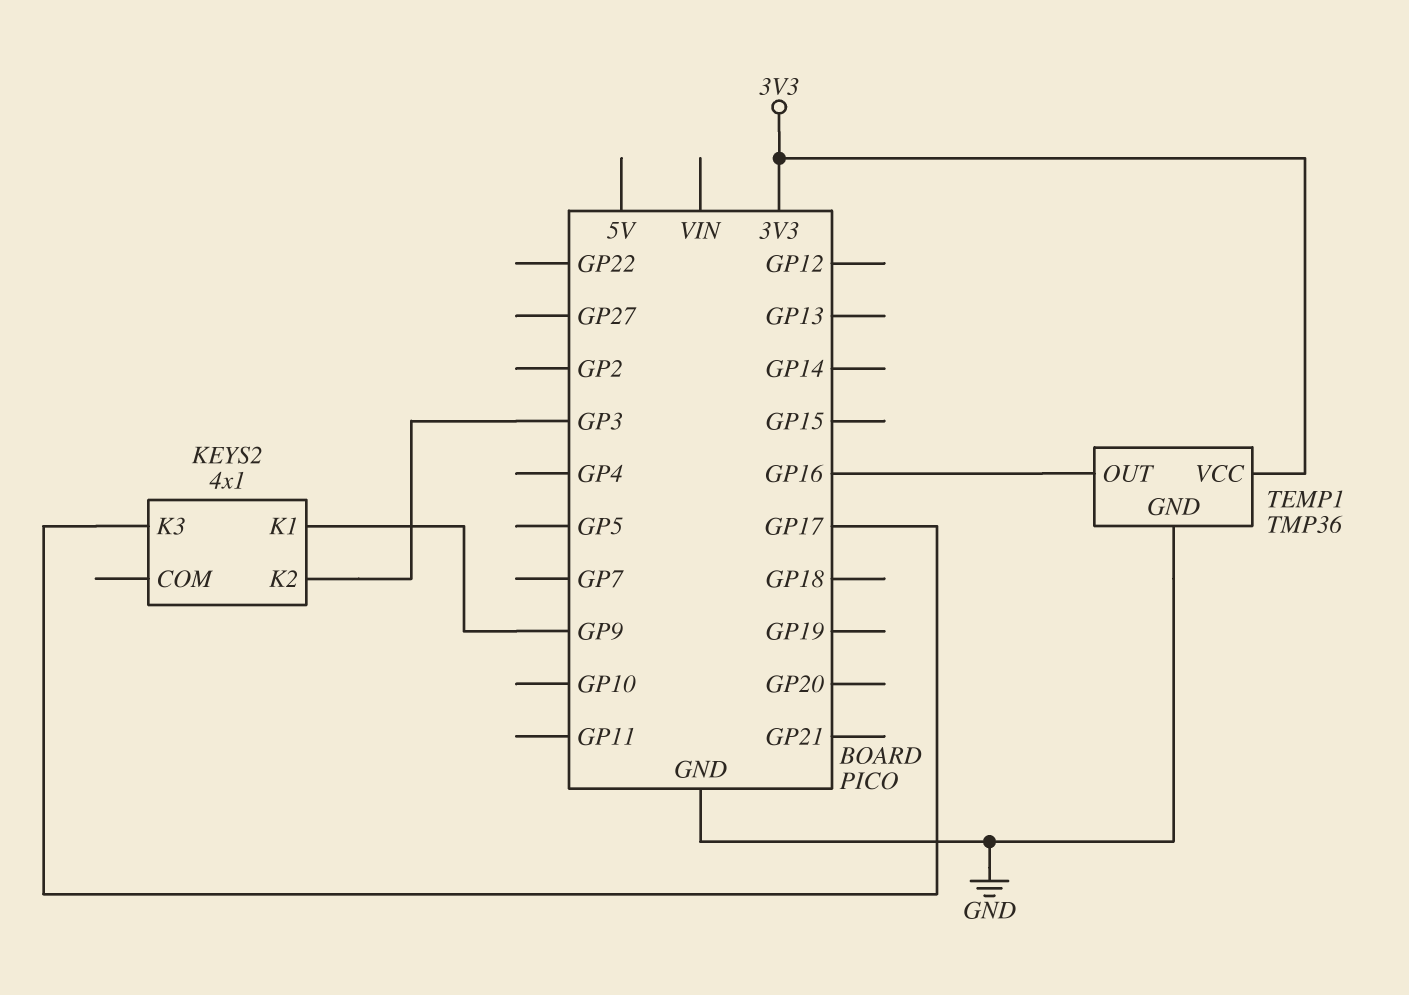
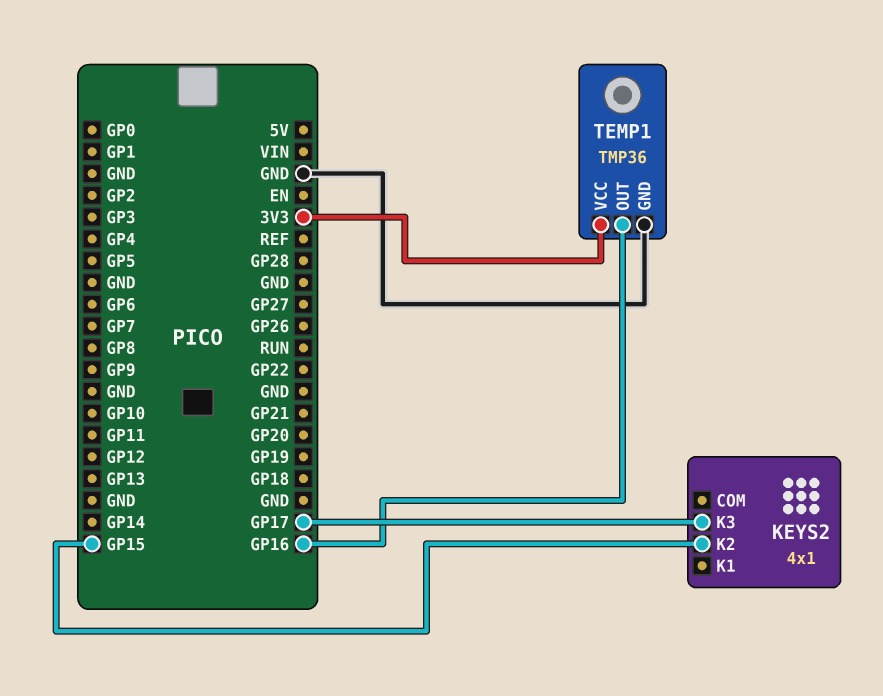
KEYS2 pin K1: GP9 -> none
KEYS2 pin K2: GP3 -> GP15

